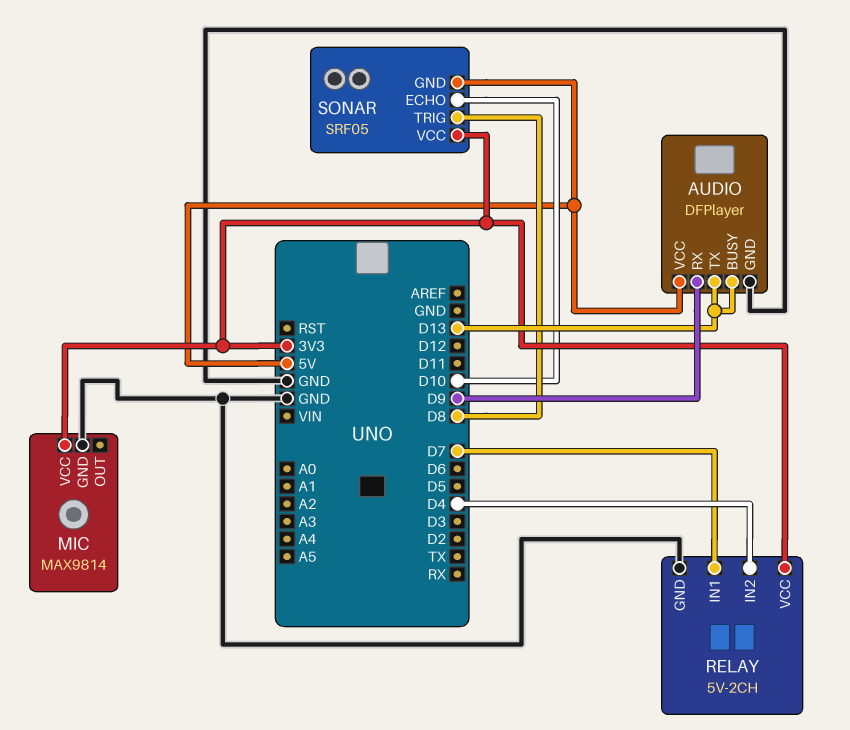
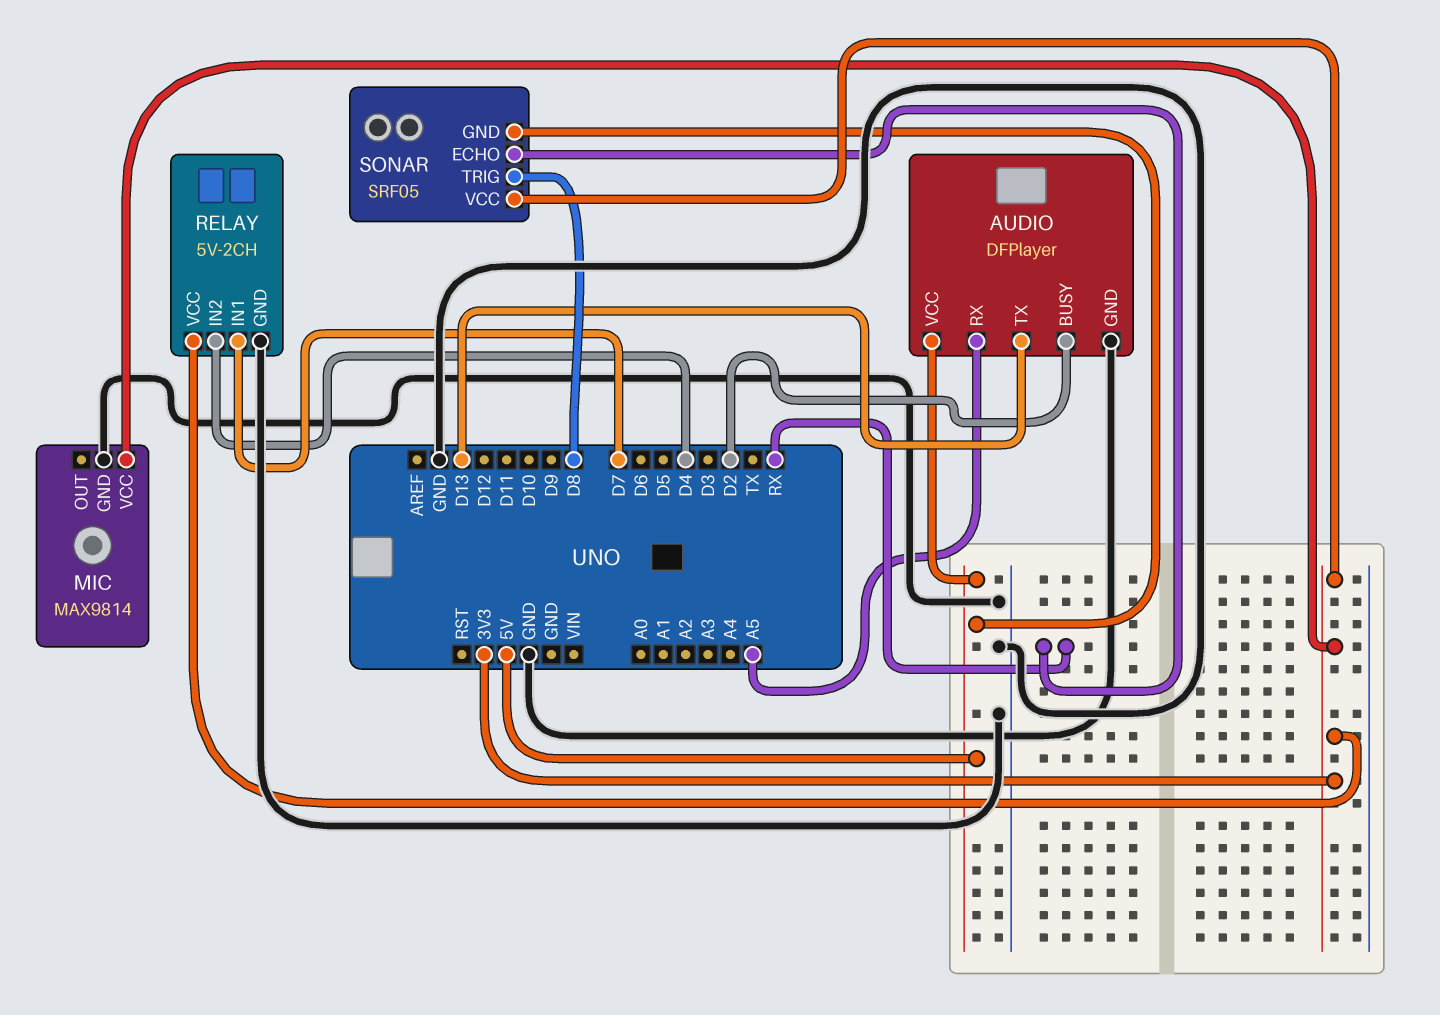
AUDIO pin BUSY: D13 -> D2
AUDIO pin RX: D9 -> A5
SONAR pin ECHO: D10 -> RX

